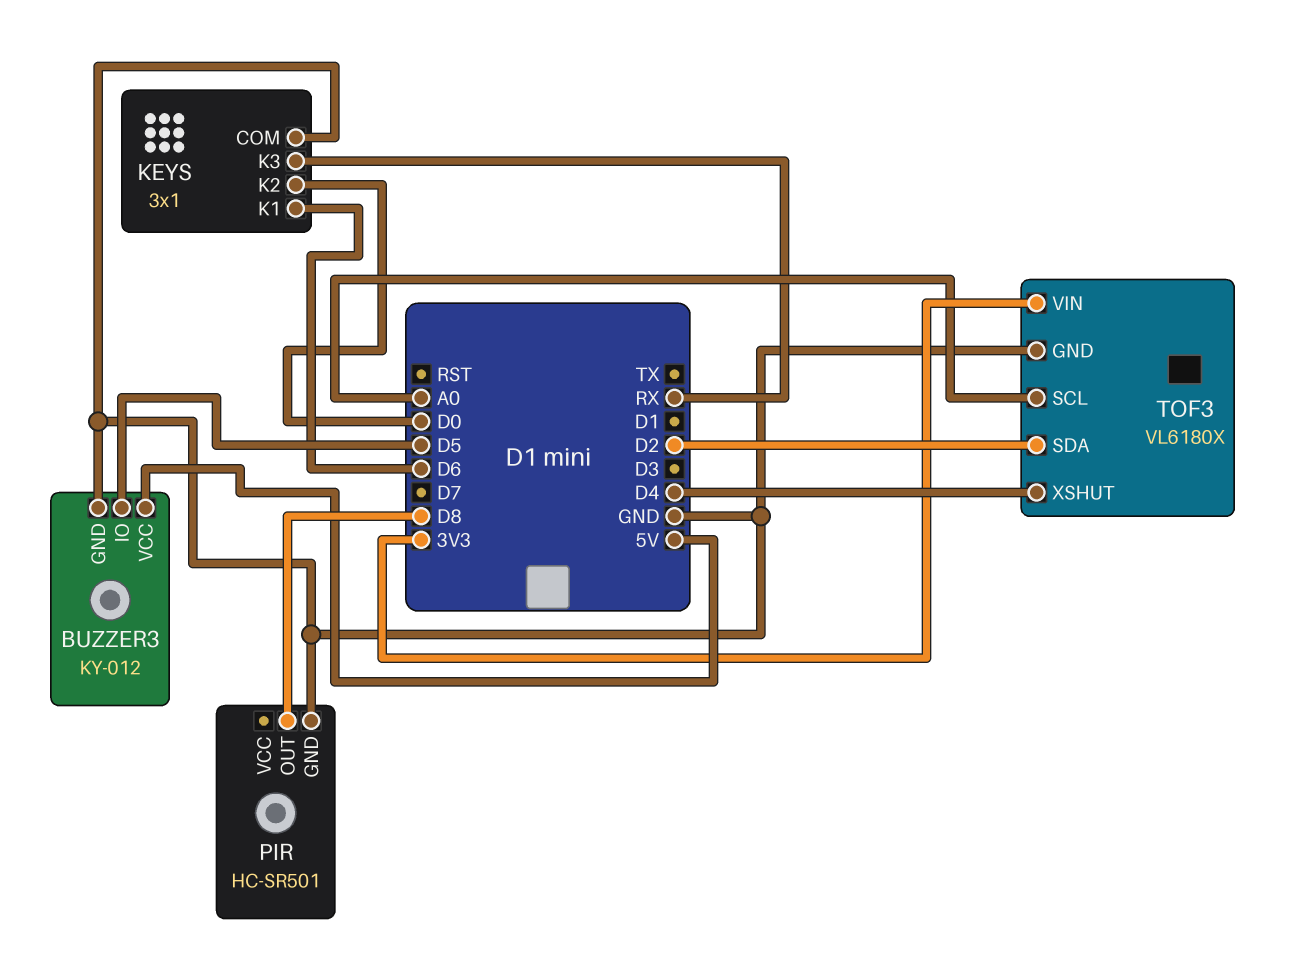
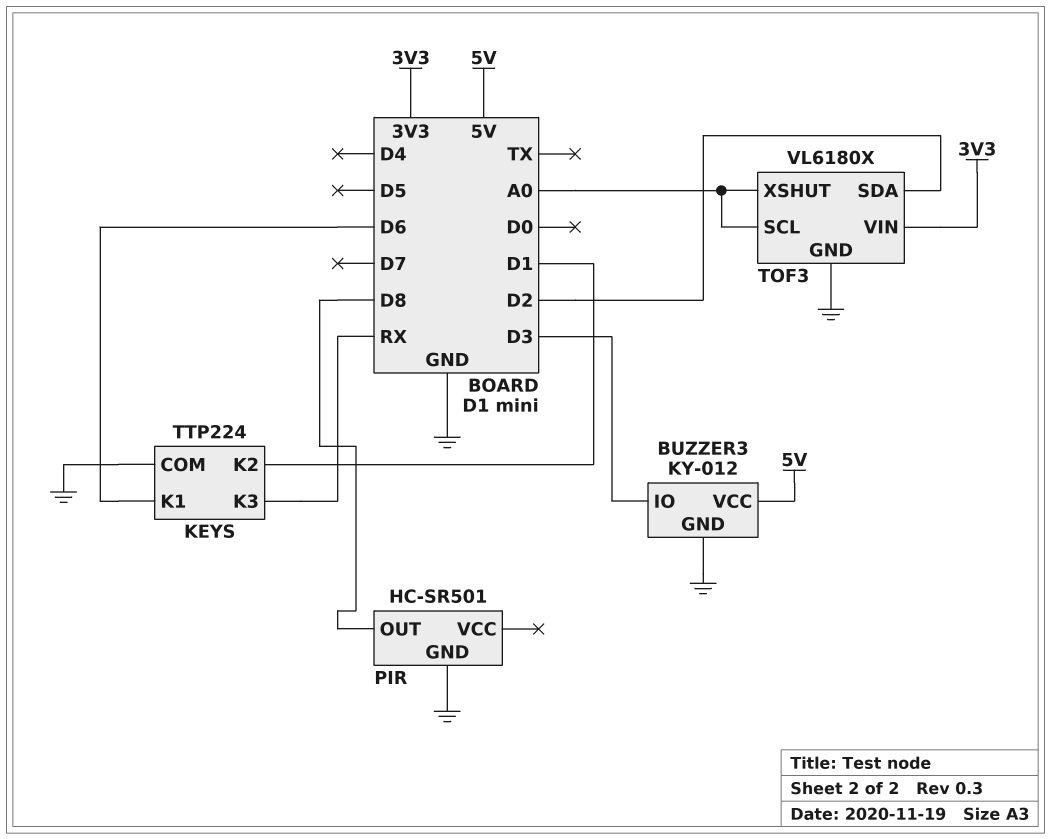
BUZZER3 pin IO: D5 -> D3
KEYS: 3x1 -> TTP224
KEYS pin K2: D0 -> D1
TOF3 pin XSHUT: D4 -> A0

